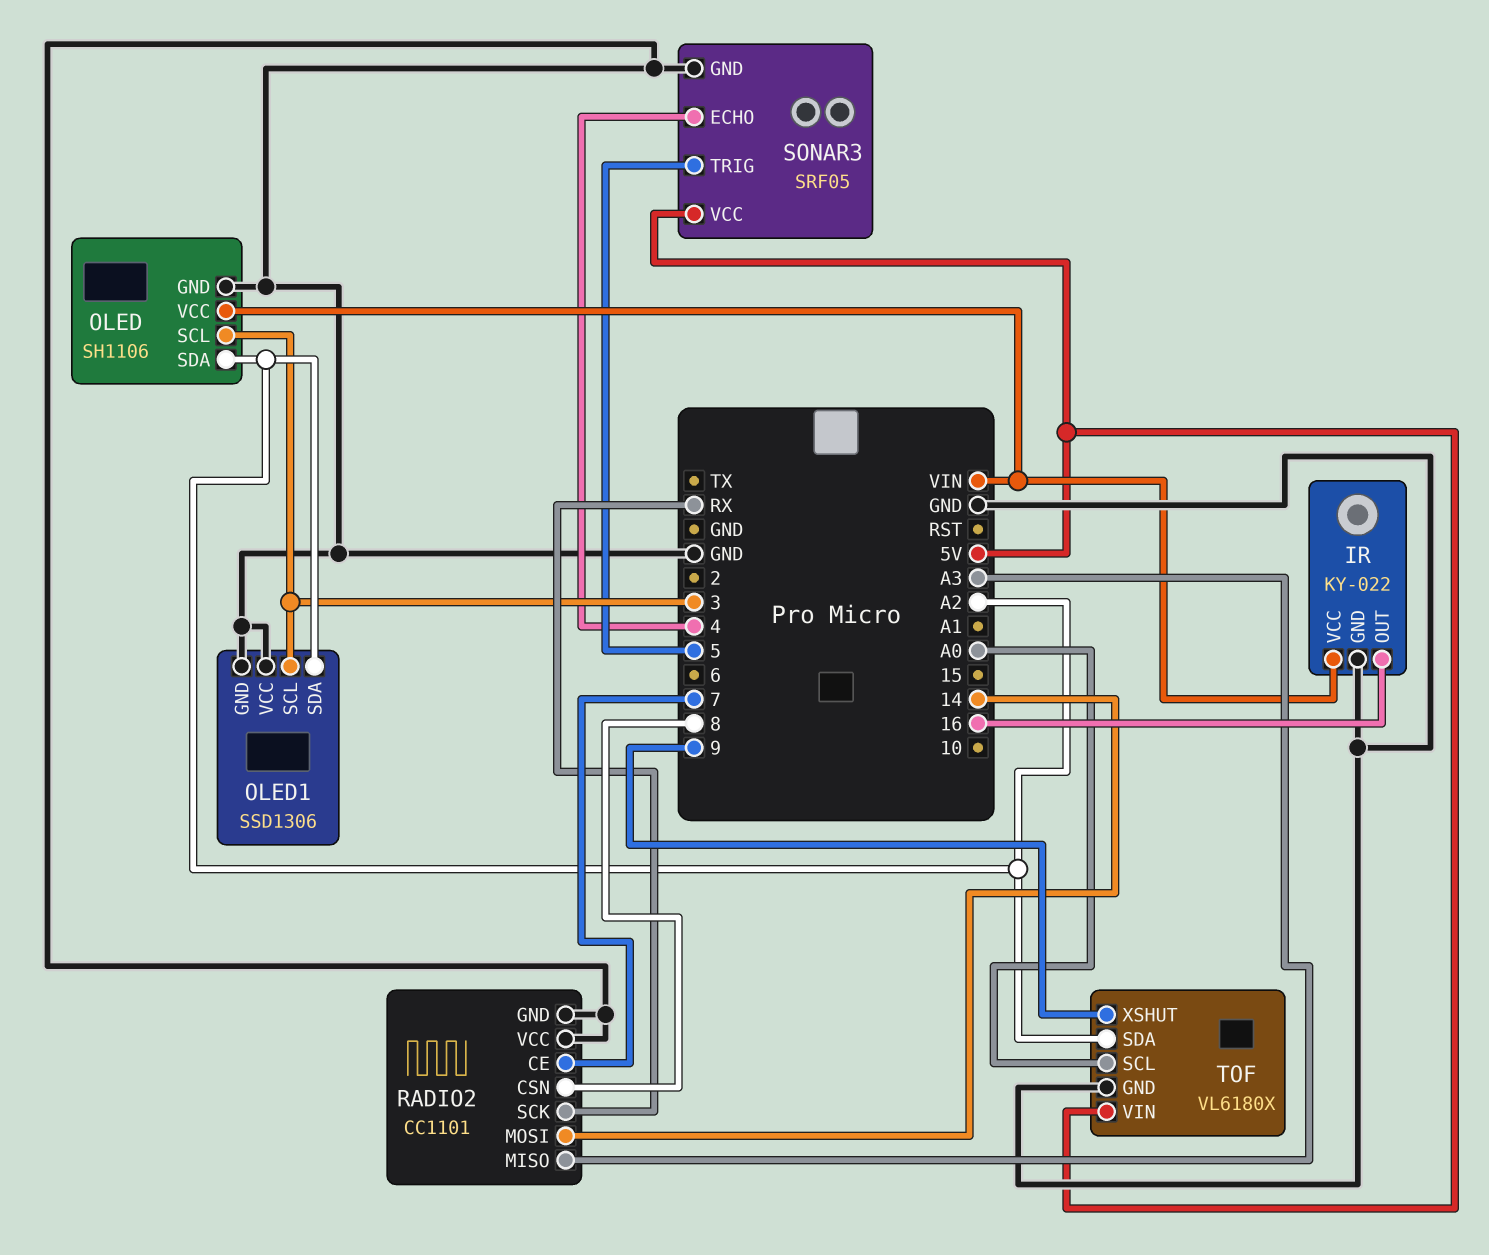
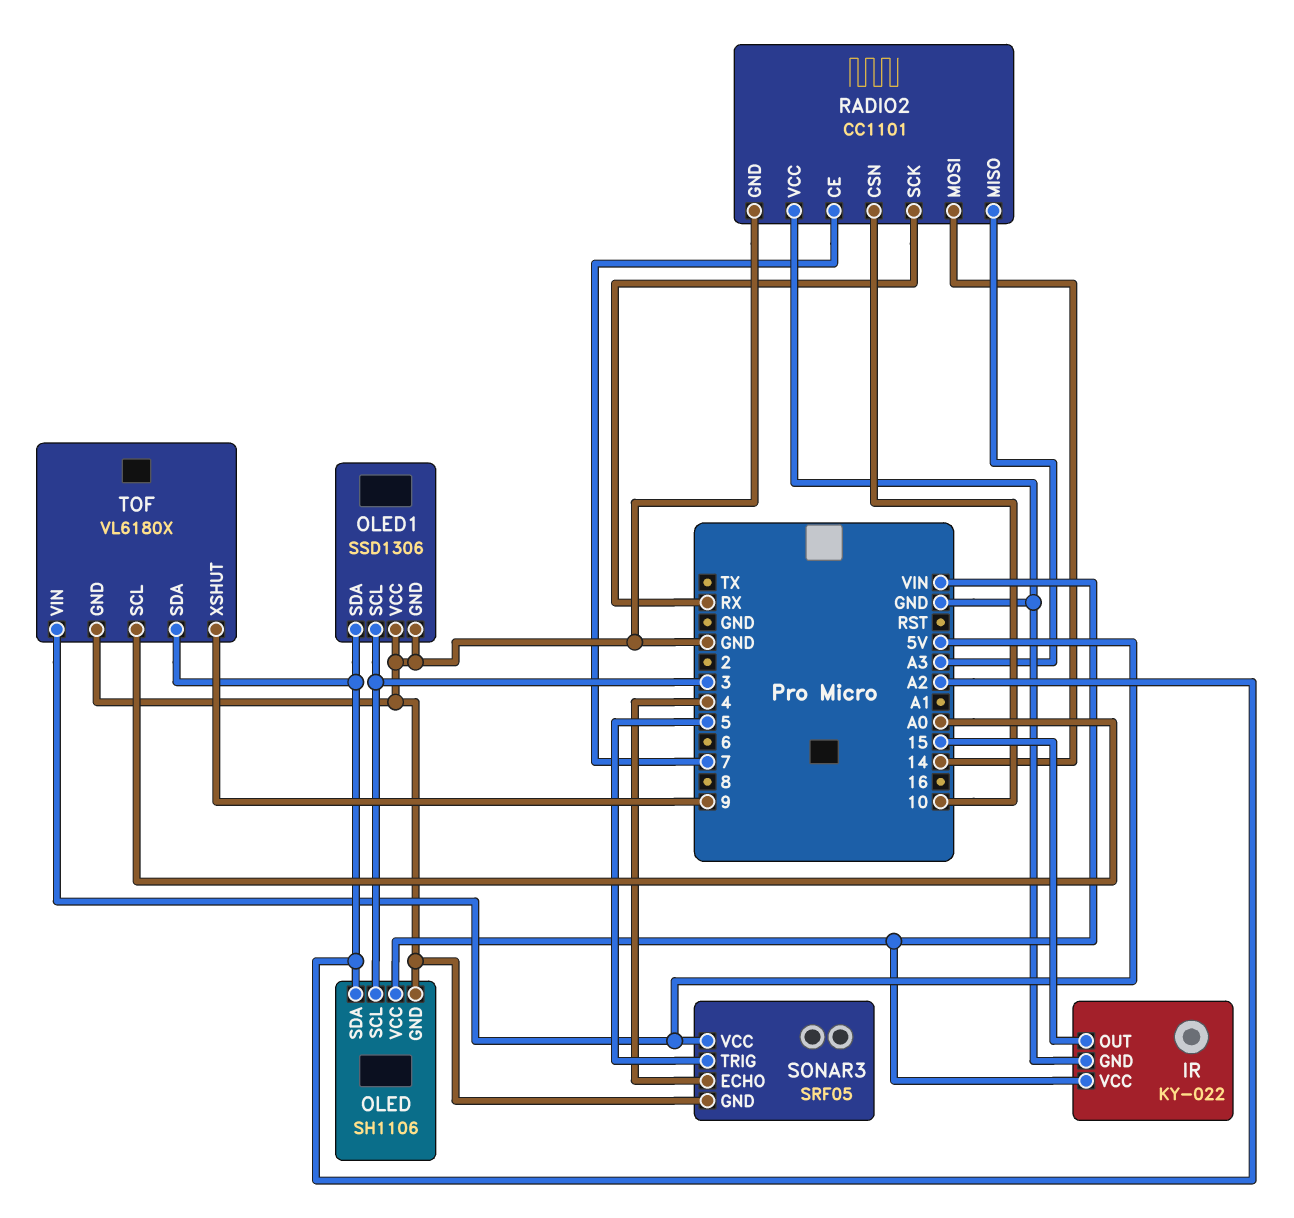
IR pin OUT: 16 -> 15
RADIO2 pin CSN: 8 -> 10

